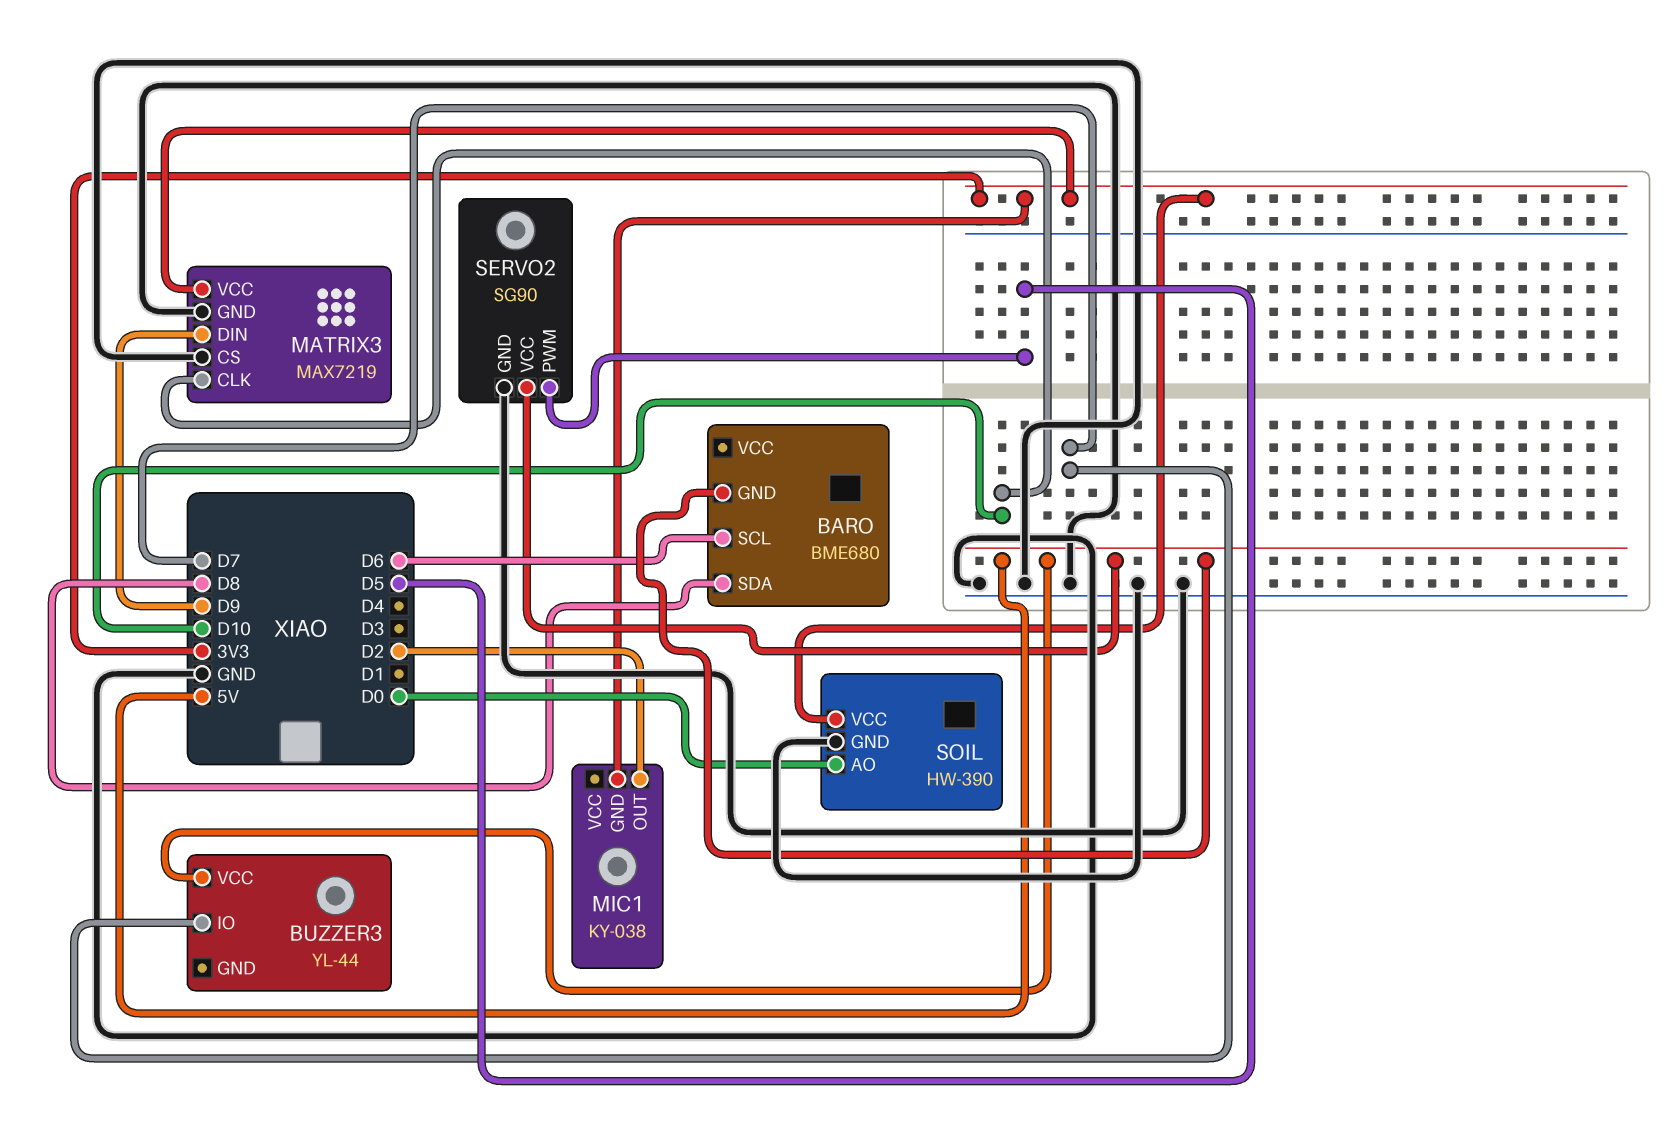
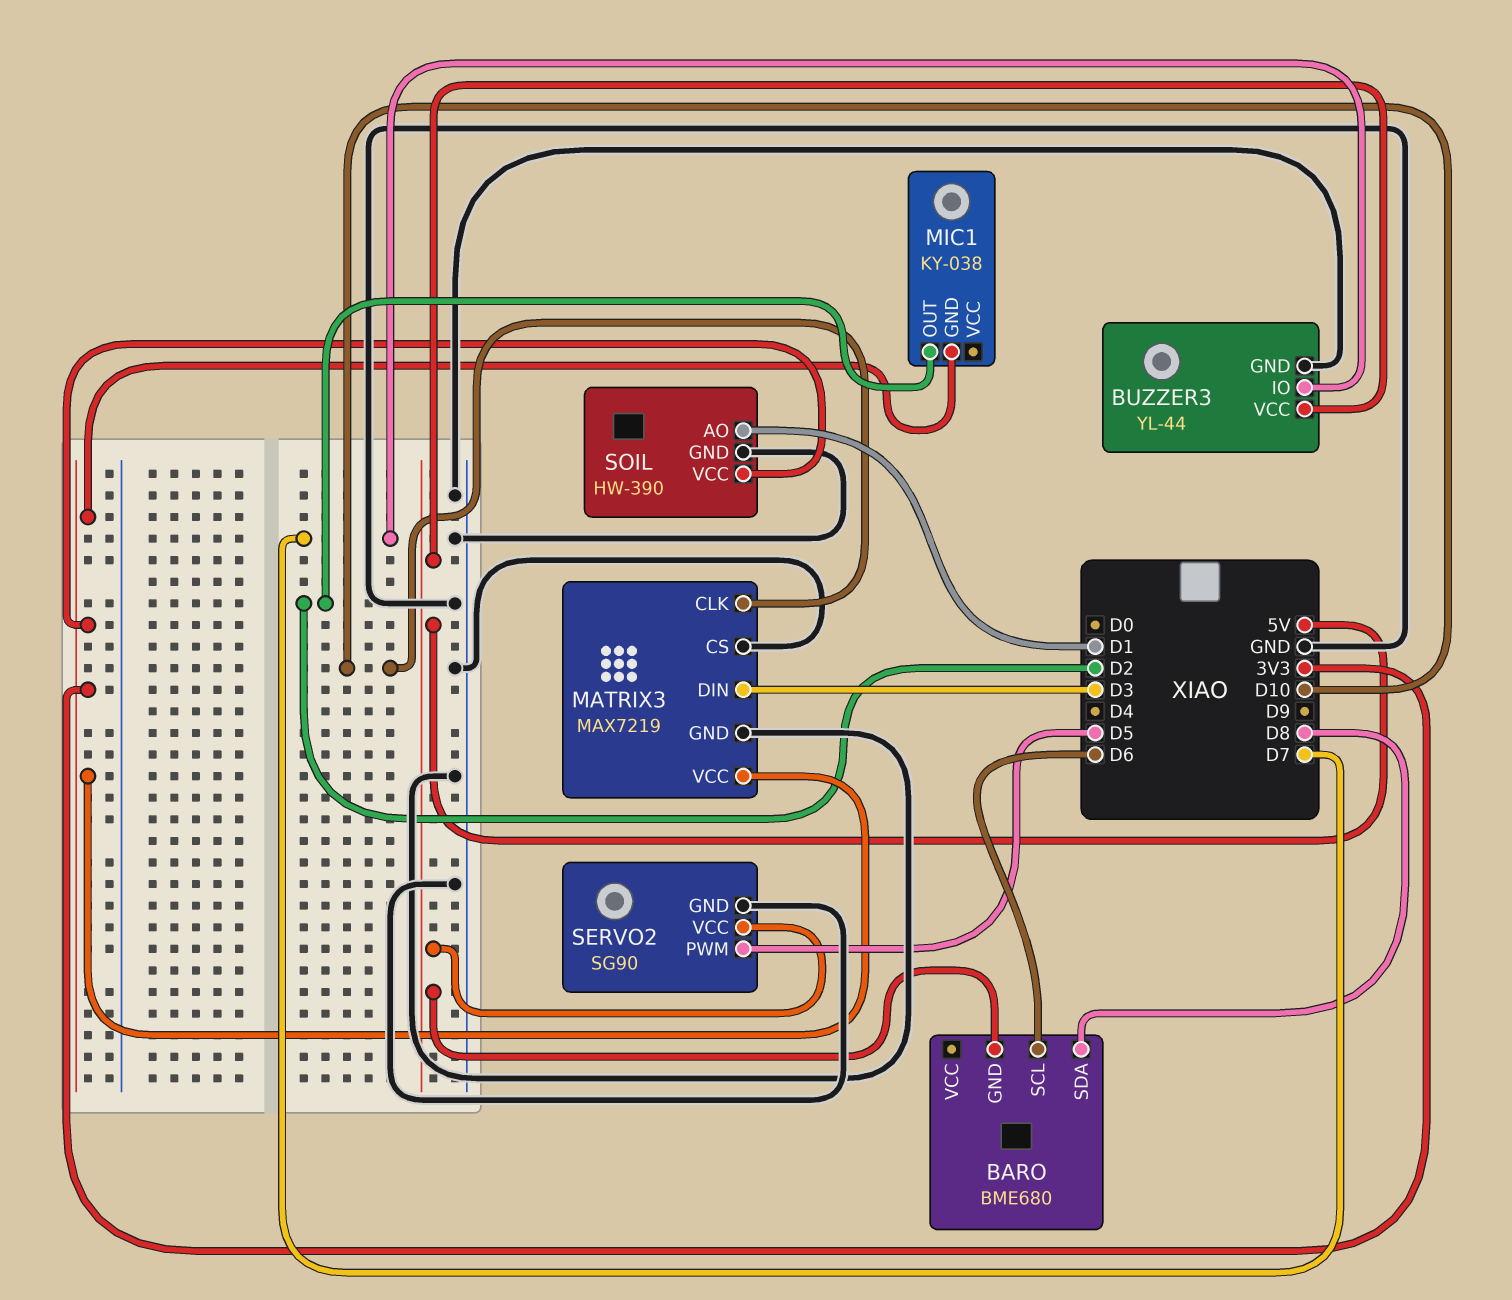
BUZZER3 pin GND: none -> GND
MATRIX3 pin DIN: D9 -> D3
SOIL pin AO: D0 -> D1

